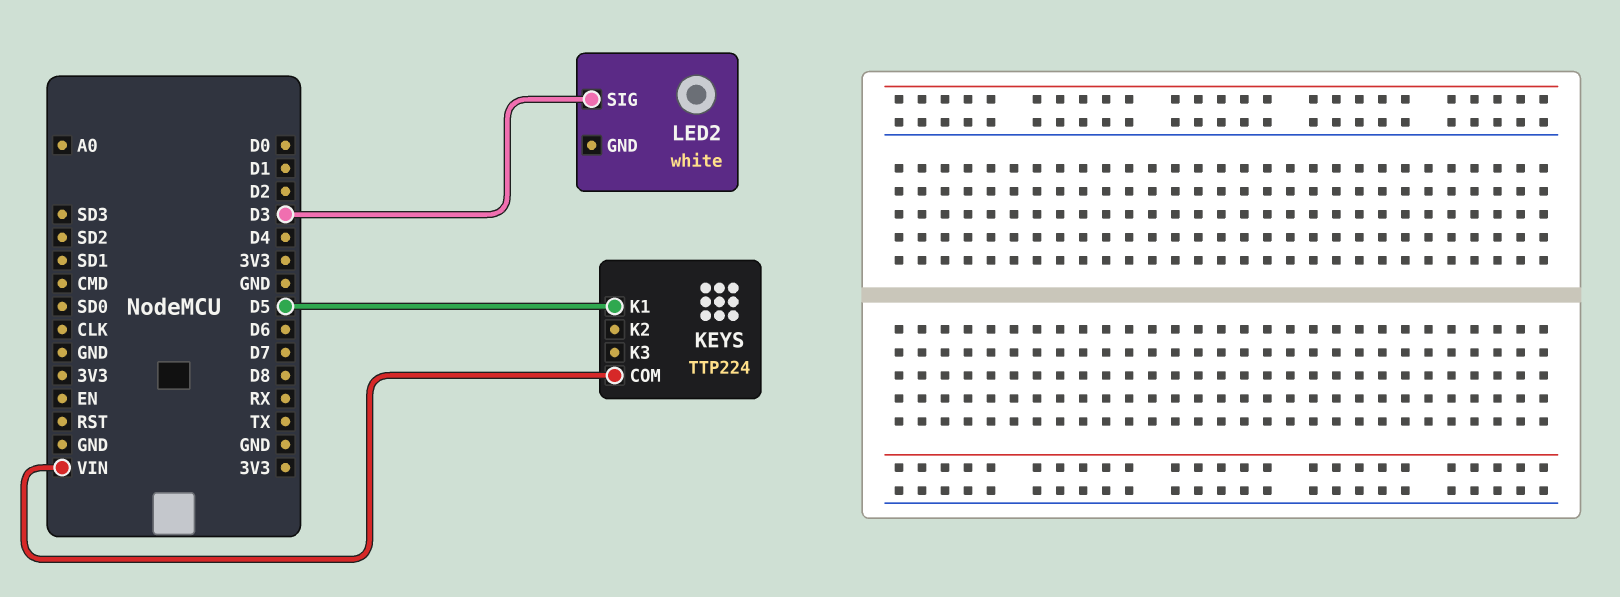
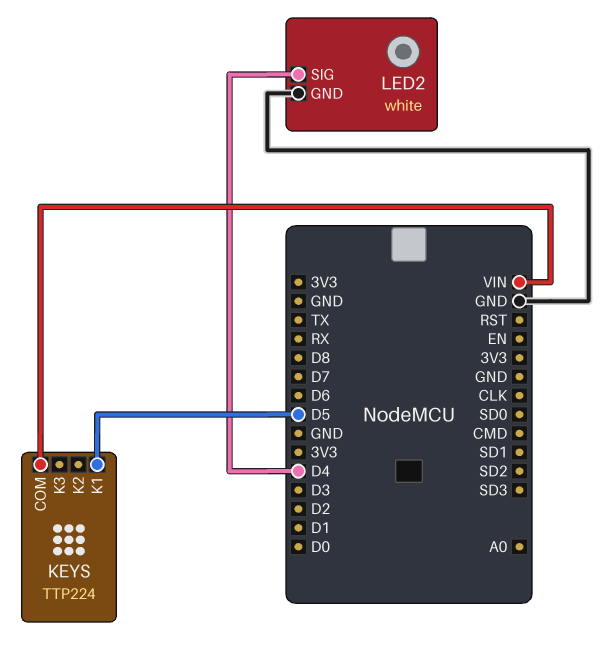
LED2 pin GND: none -> GND
LED2 pin SIG: D3 -> D4

